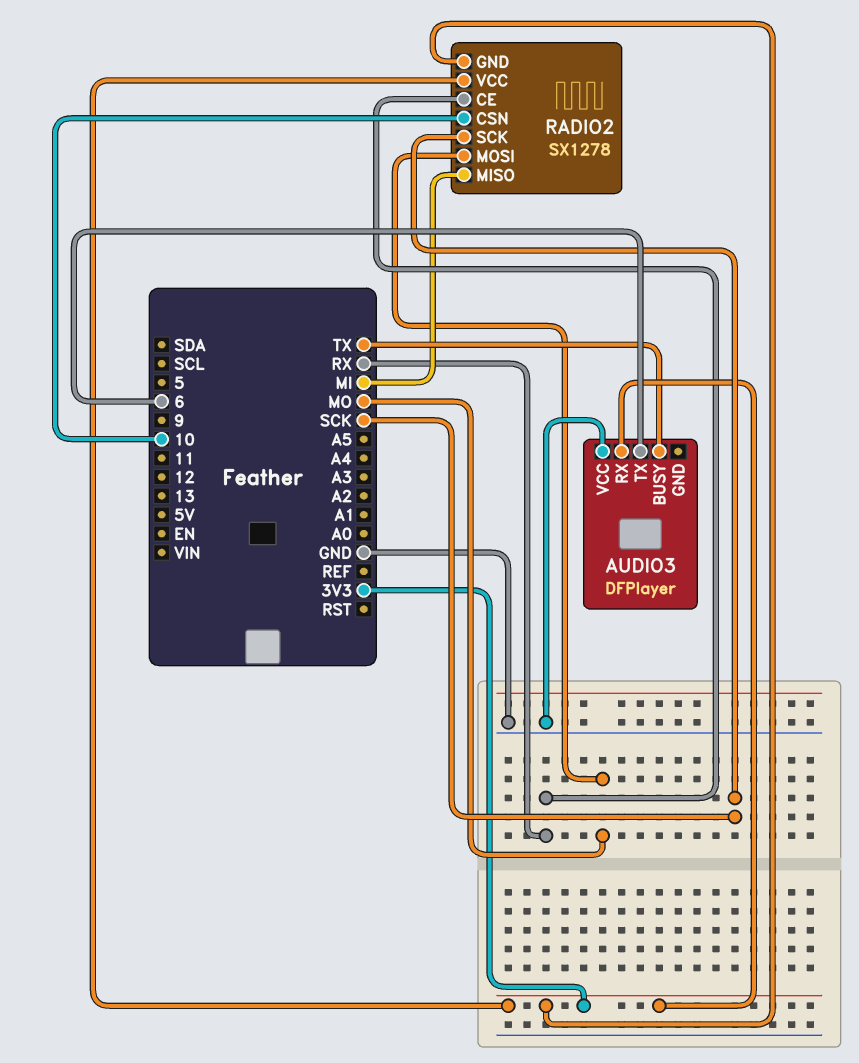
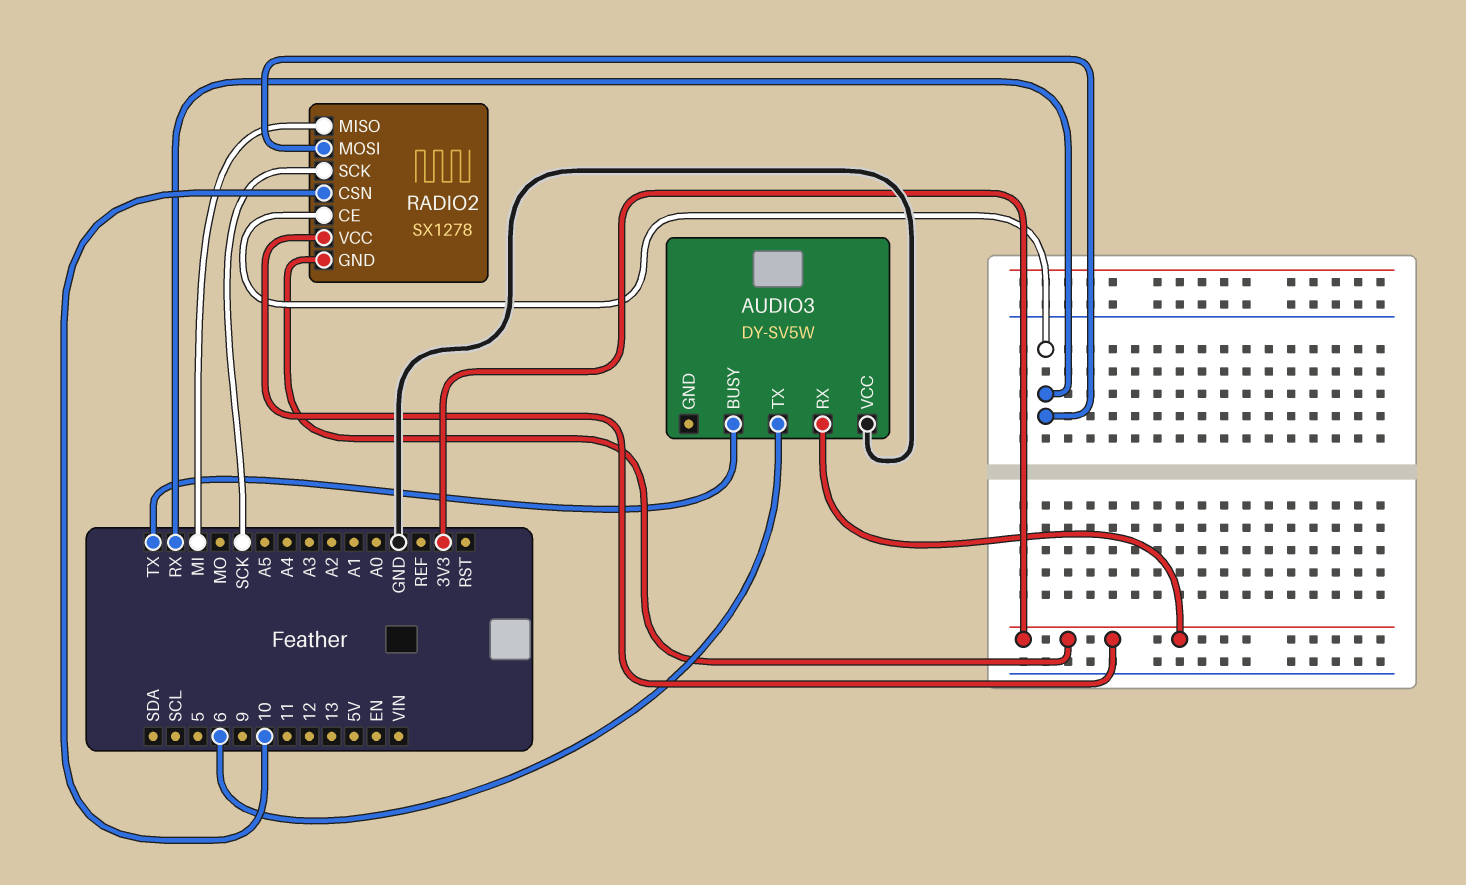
AUDIO3: DFPlayer -> DY-SV5W
RADIO2 pin MOSI: MO -> RX

